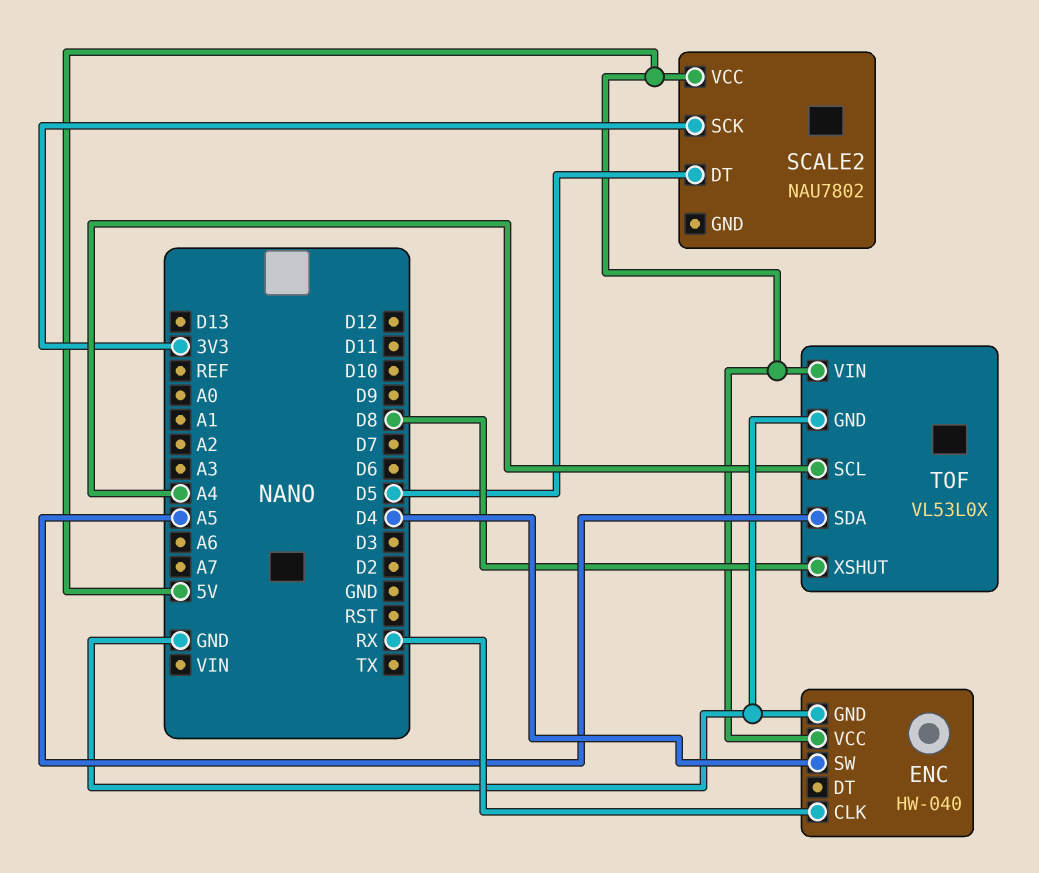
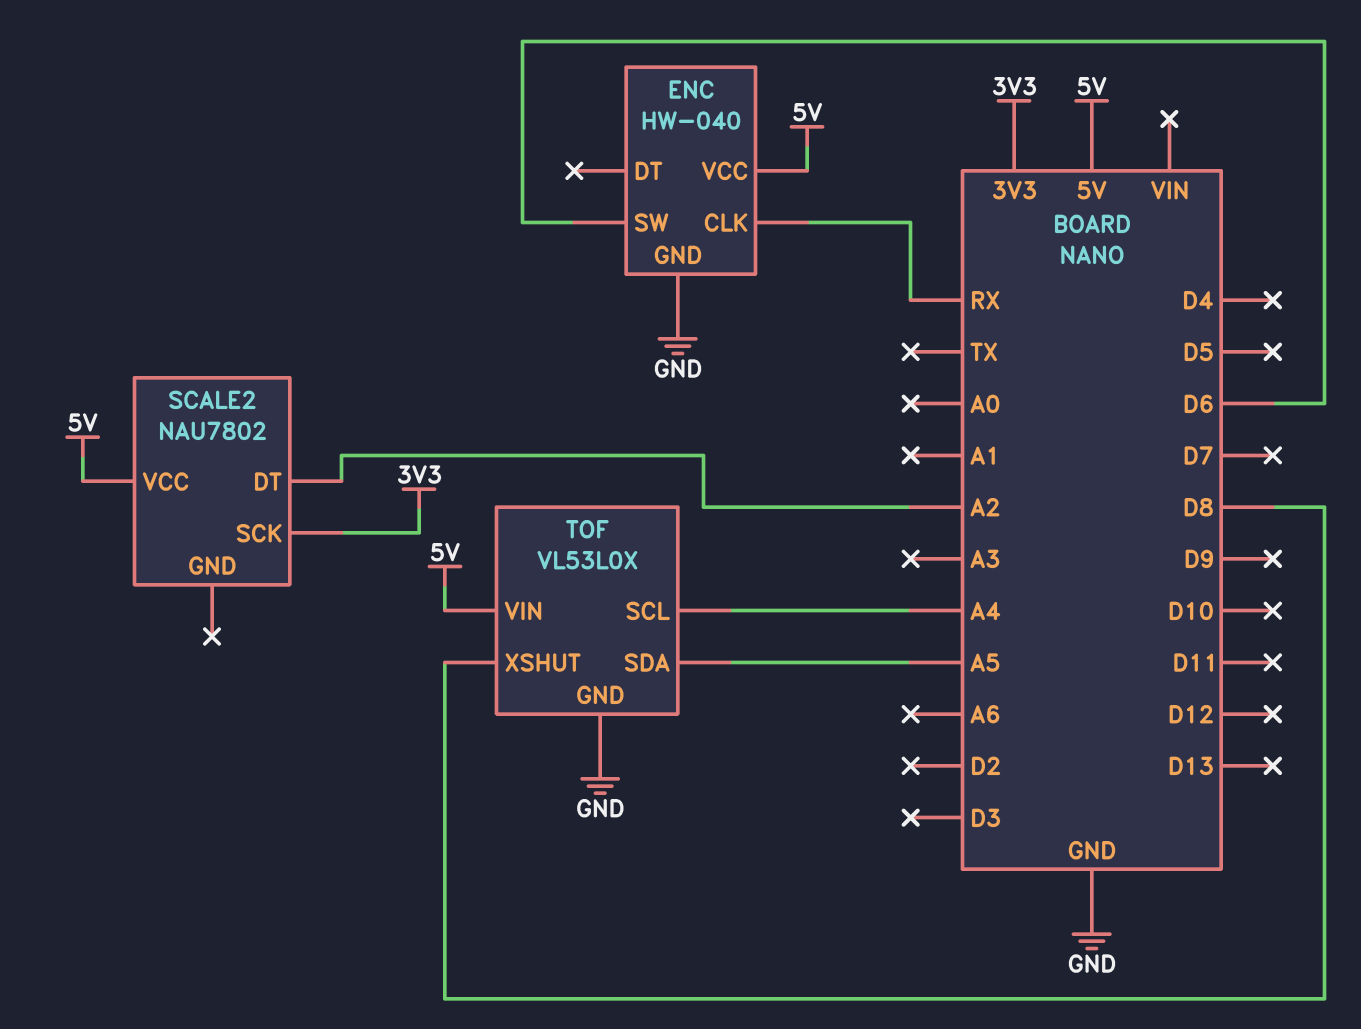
ENC pin SW: D4 -> D6
SCALE2 pin DT: D5 -> A2

